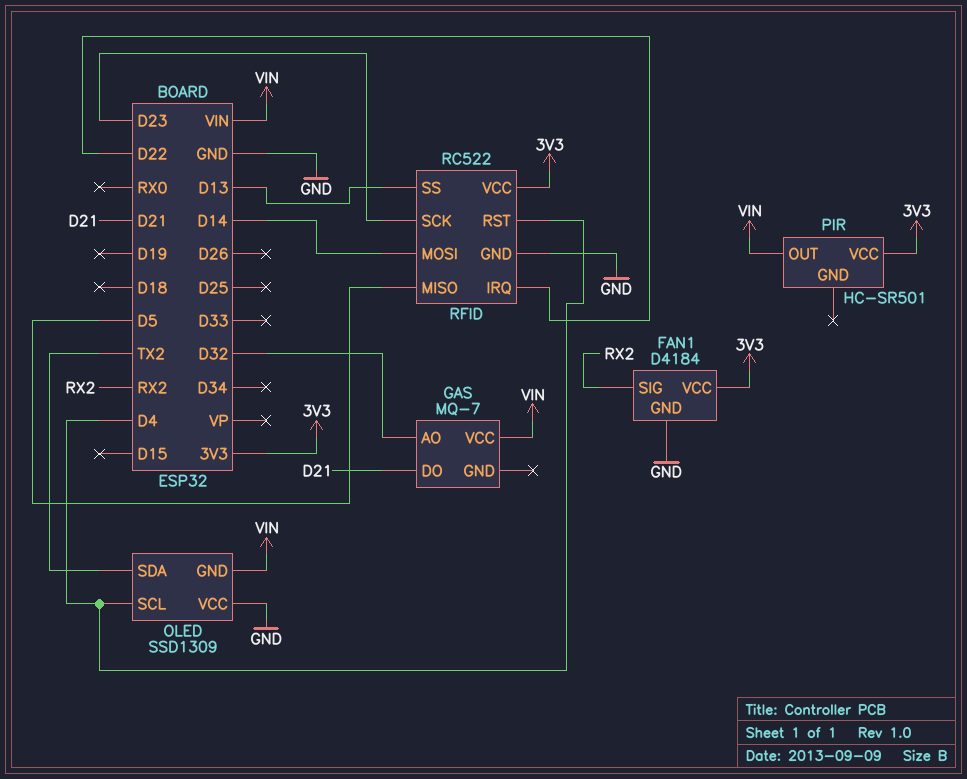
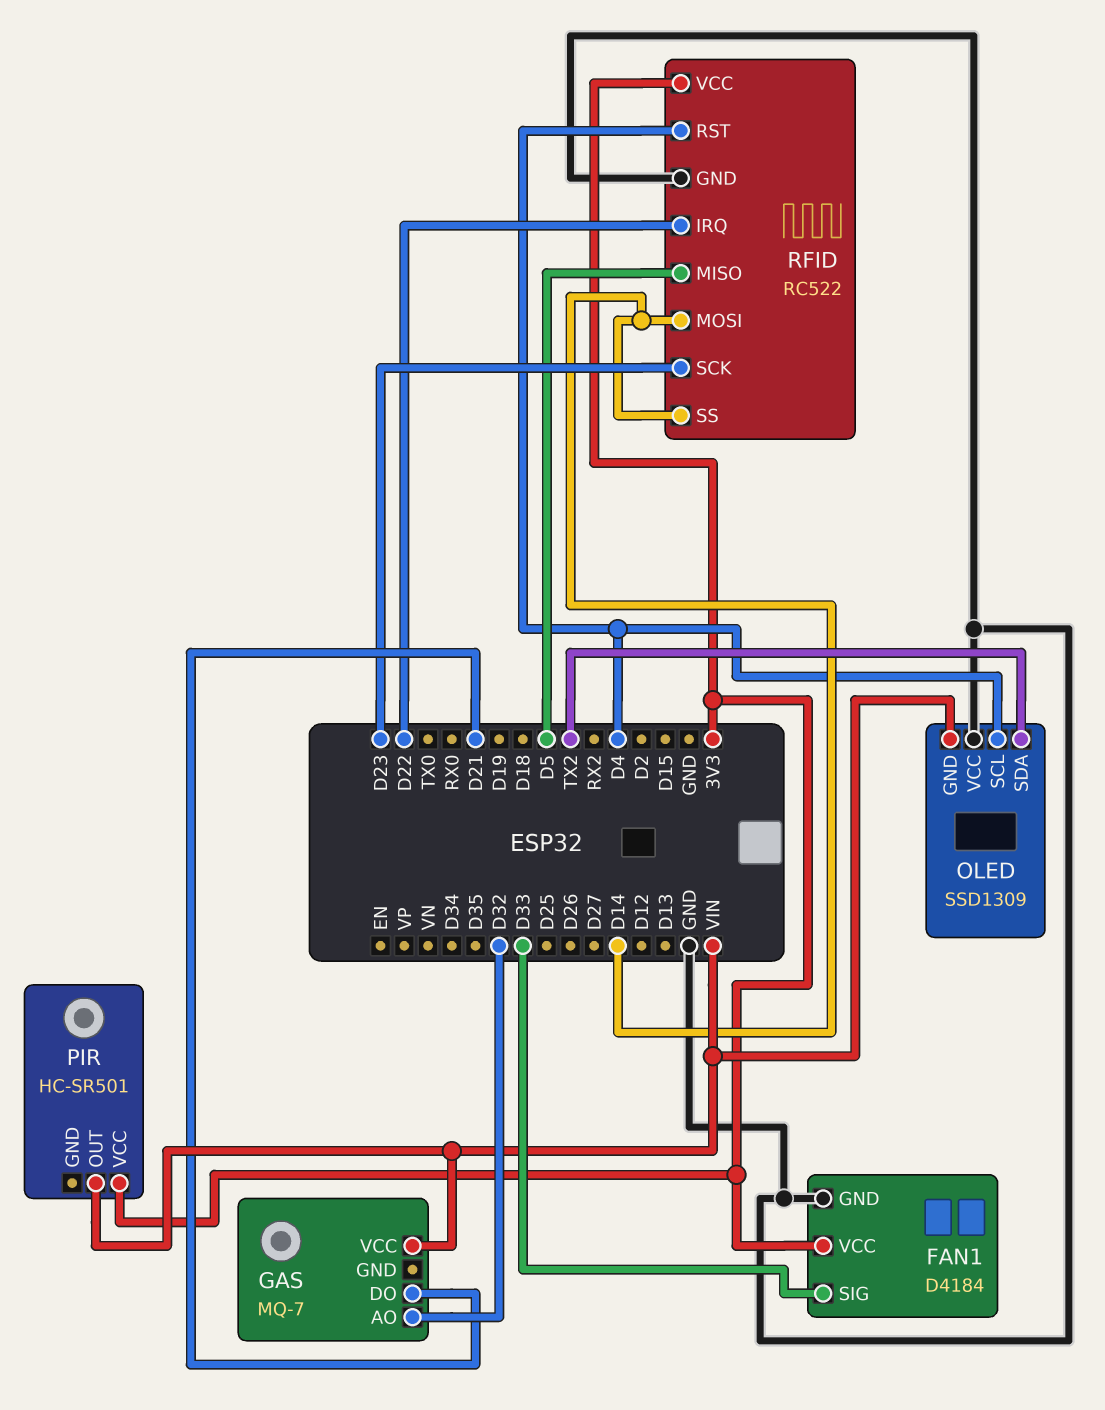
FAN1 pin SIG: RX2 -> D33
RFID pin SS: D13 -> D14

